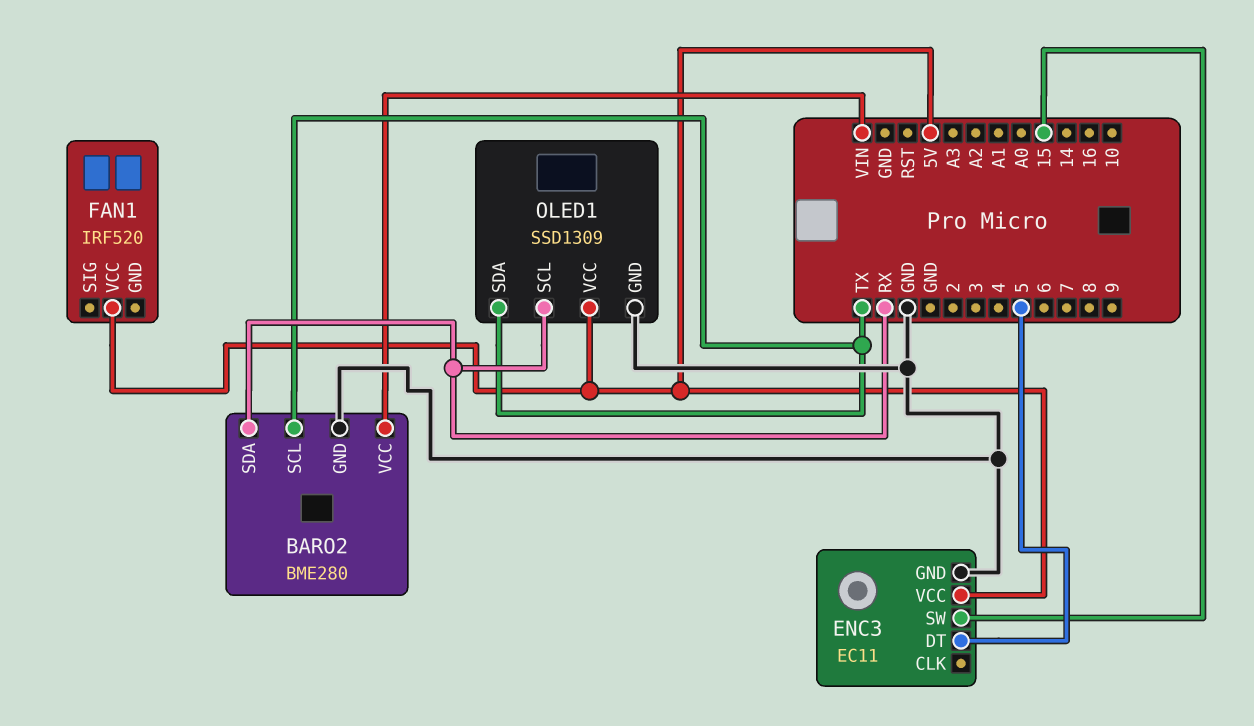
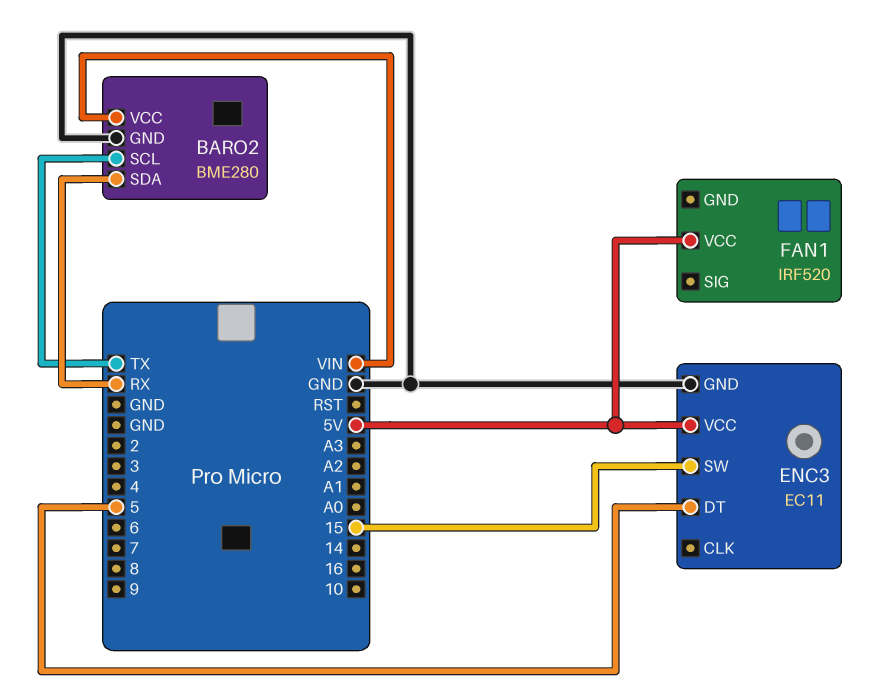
OLED1: SSD1309 -> none
OLED1 pin GND: GND -> none
OLED1 pin SCL: RX -> none
OLED1 pin SDA: TX -> none
OLED1 pin VCC: 5V -> none

